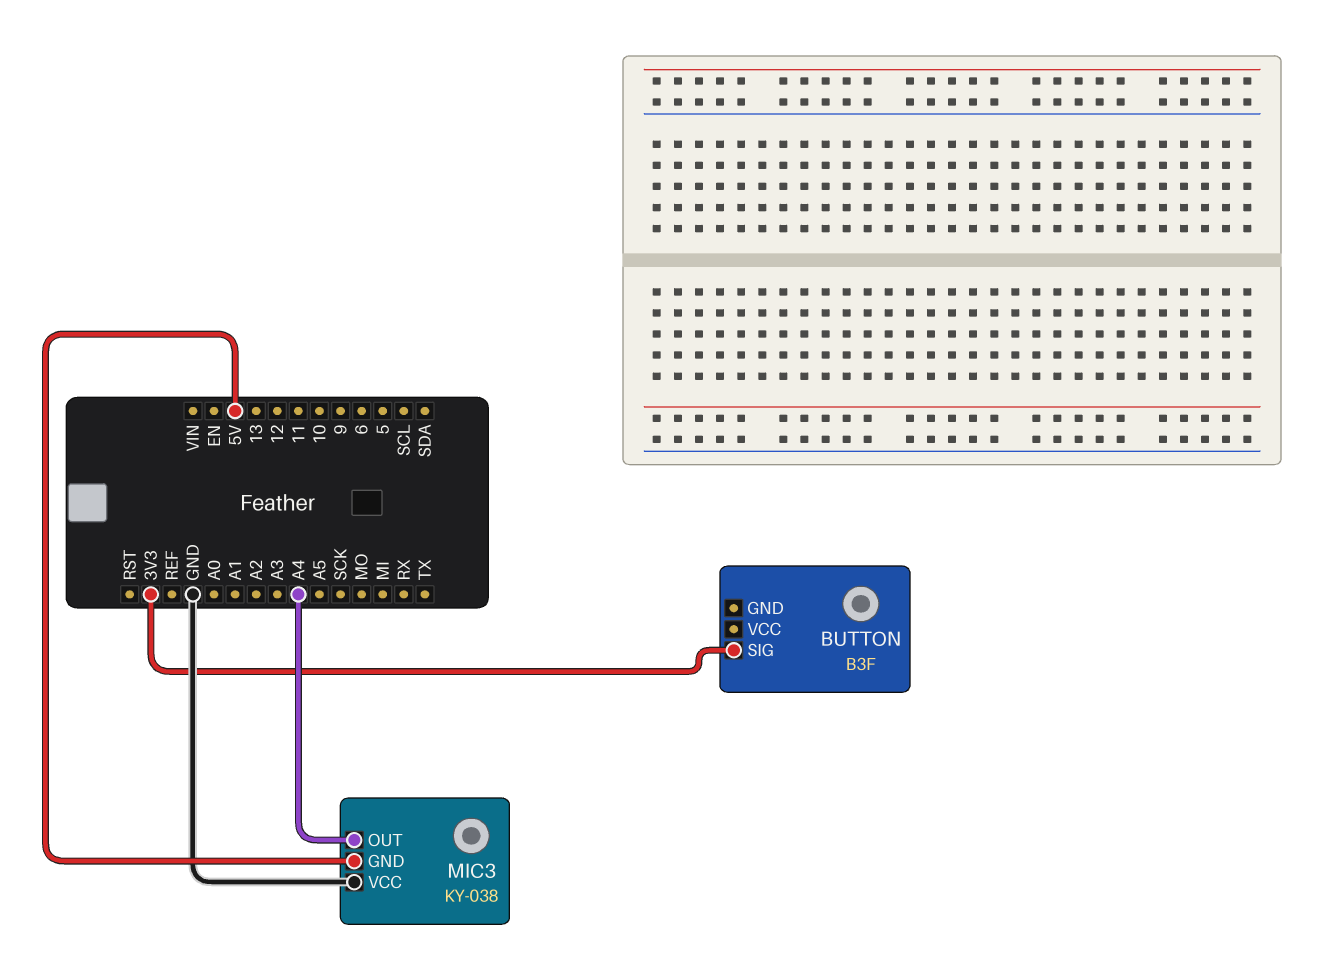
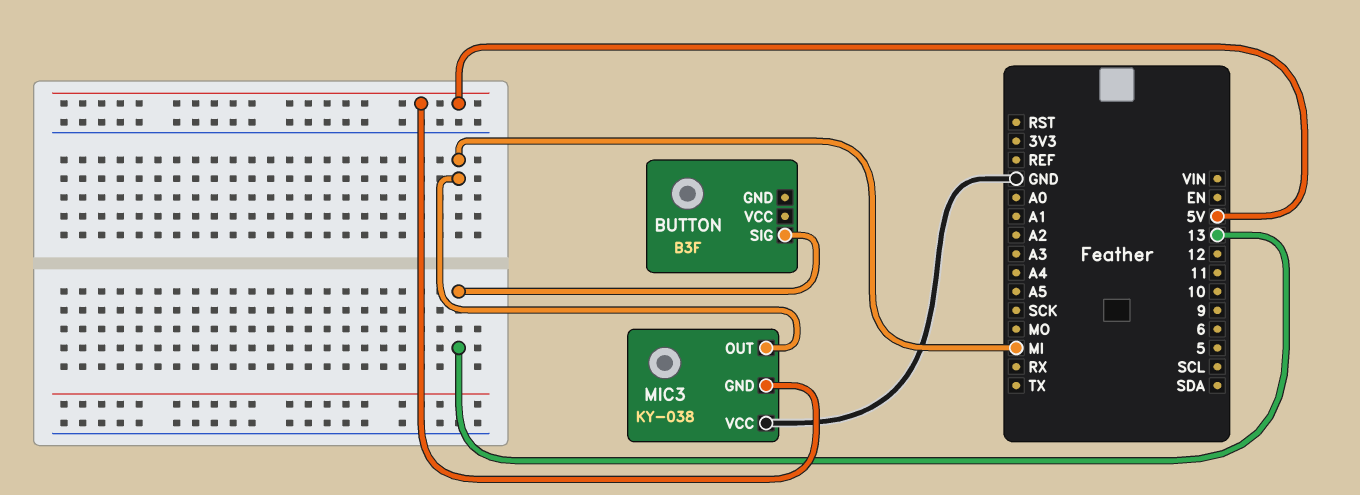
BUTTON pin SIG: 3V3 -> 13
MIC3 pin OUT: A4 -> MI

